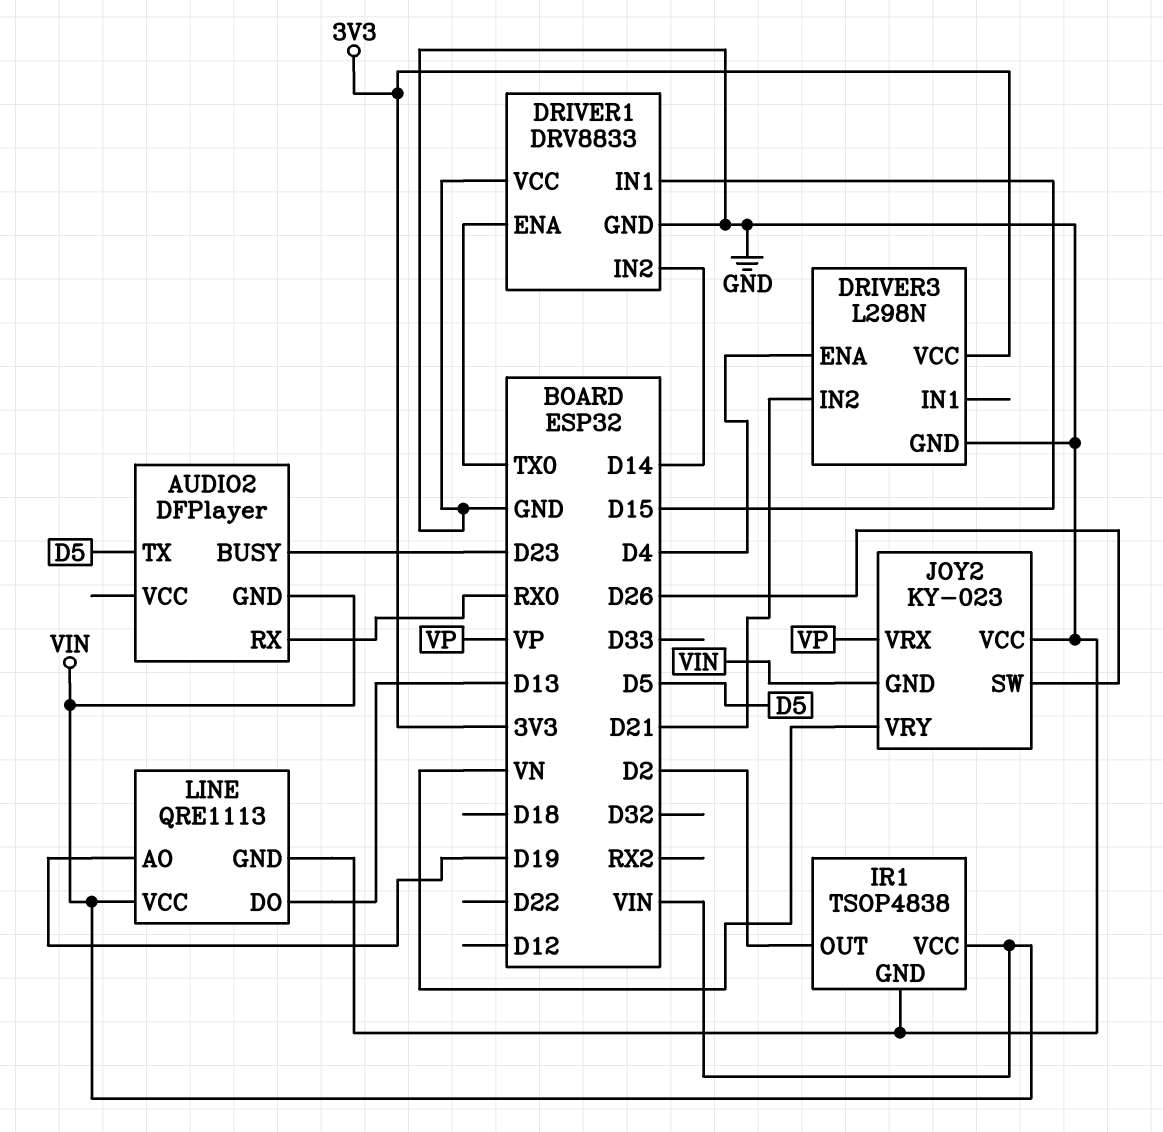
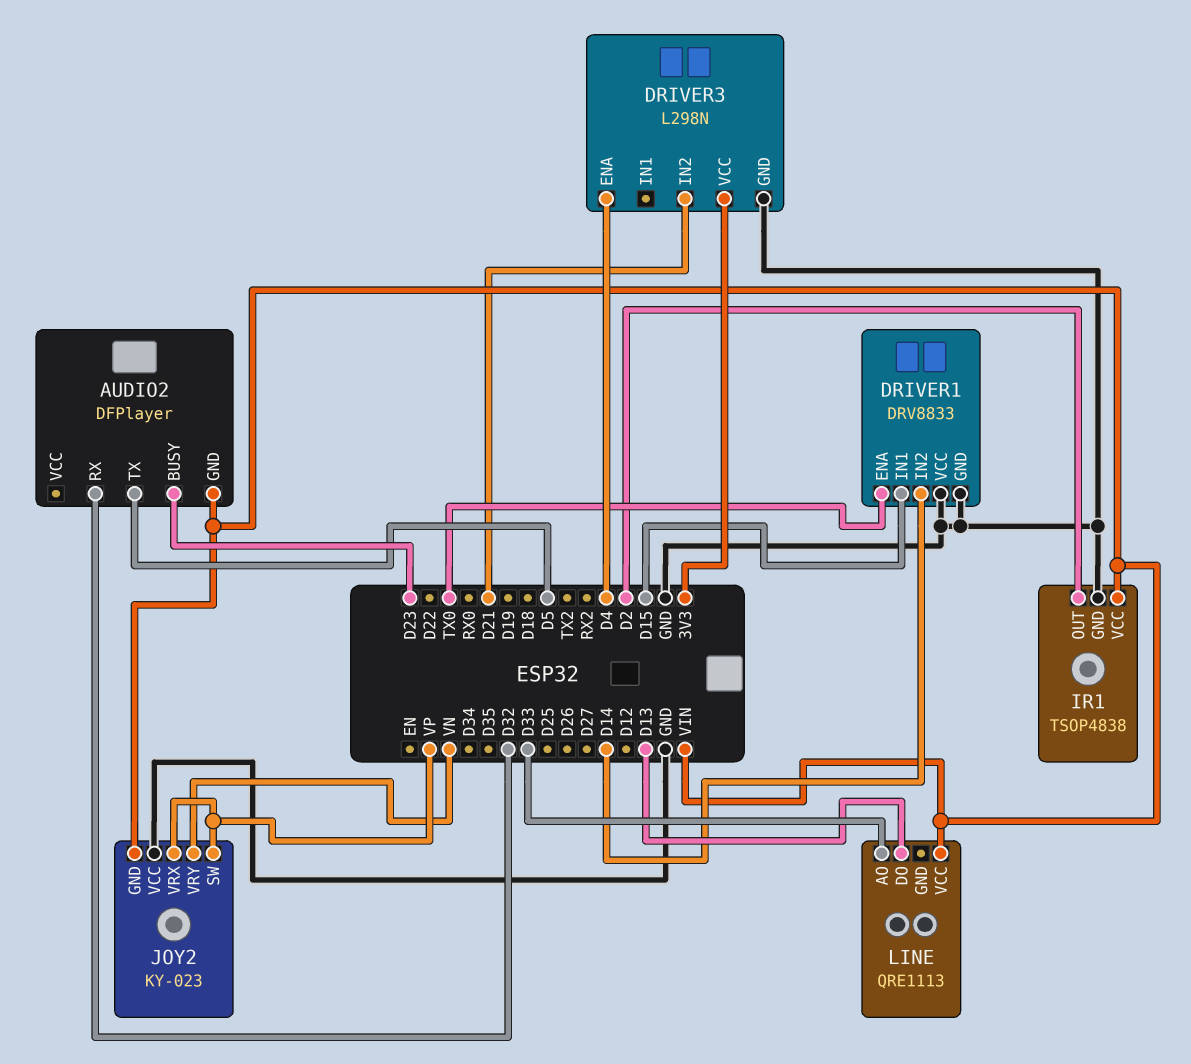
AUDIO2 pin RX: RX0 -> D32
JOY2 pin SW: D26 -> VP
LINE pin AO: D19 -> D33
LINE pin GND: GND -> none

